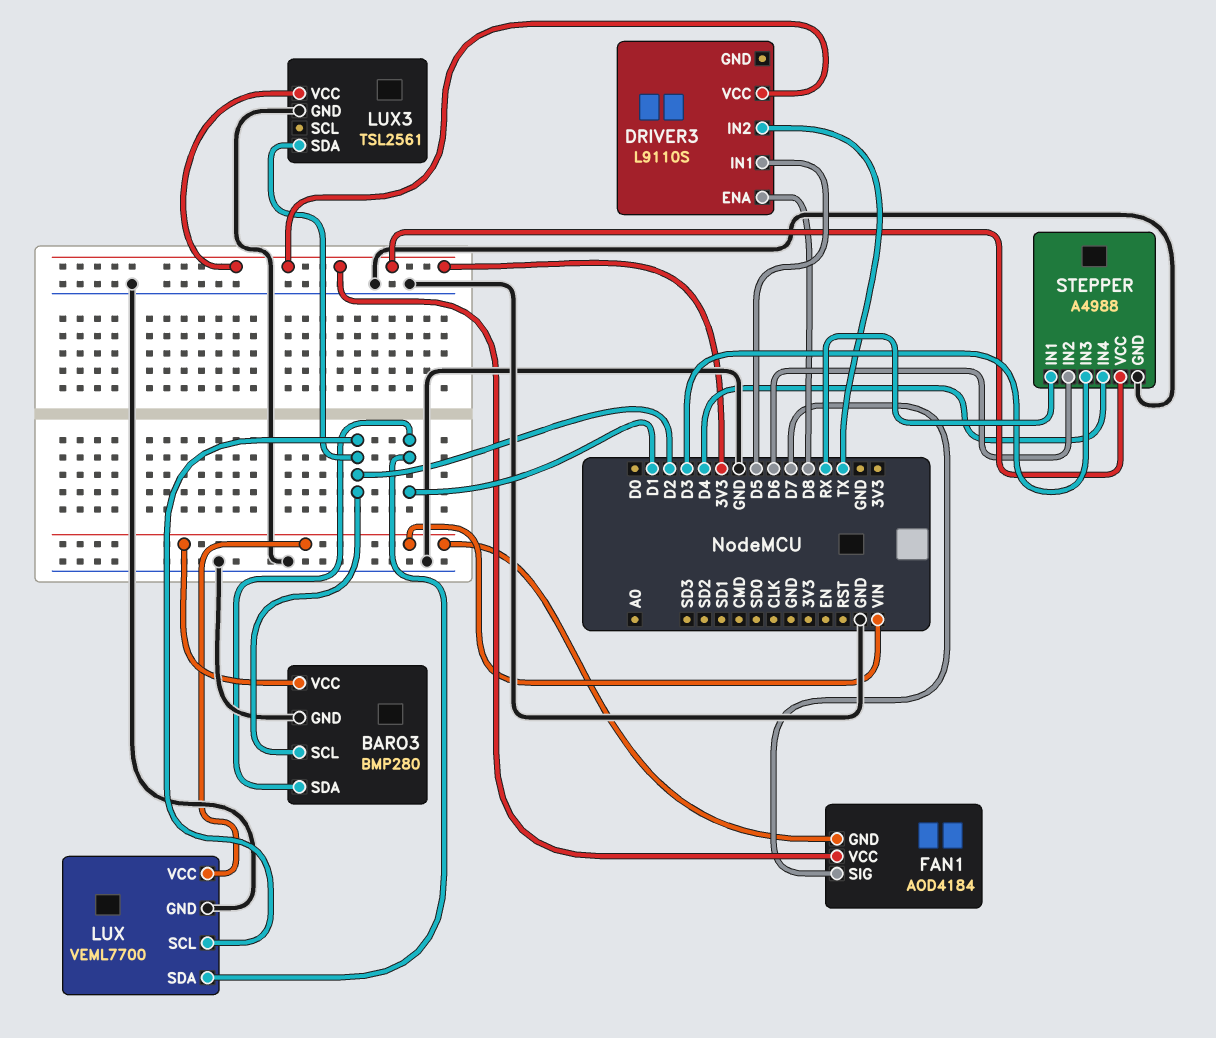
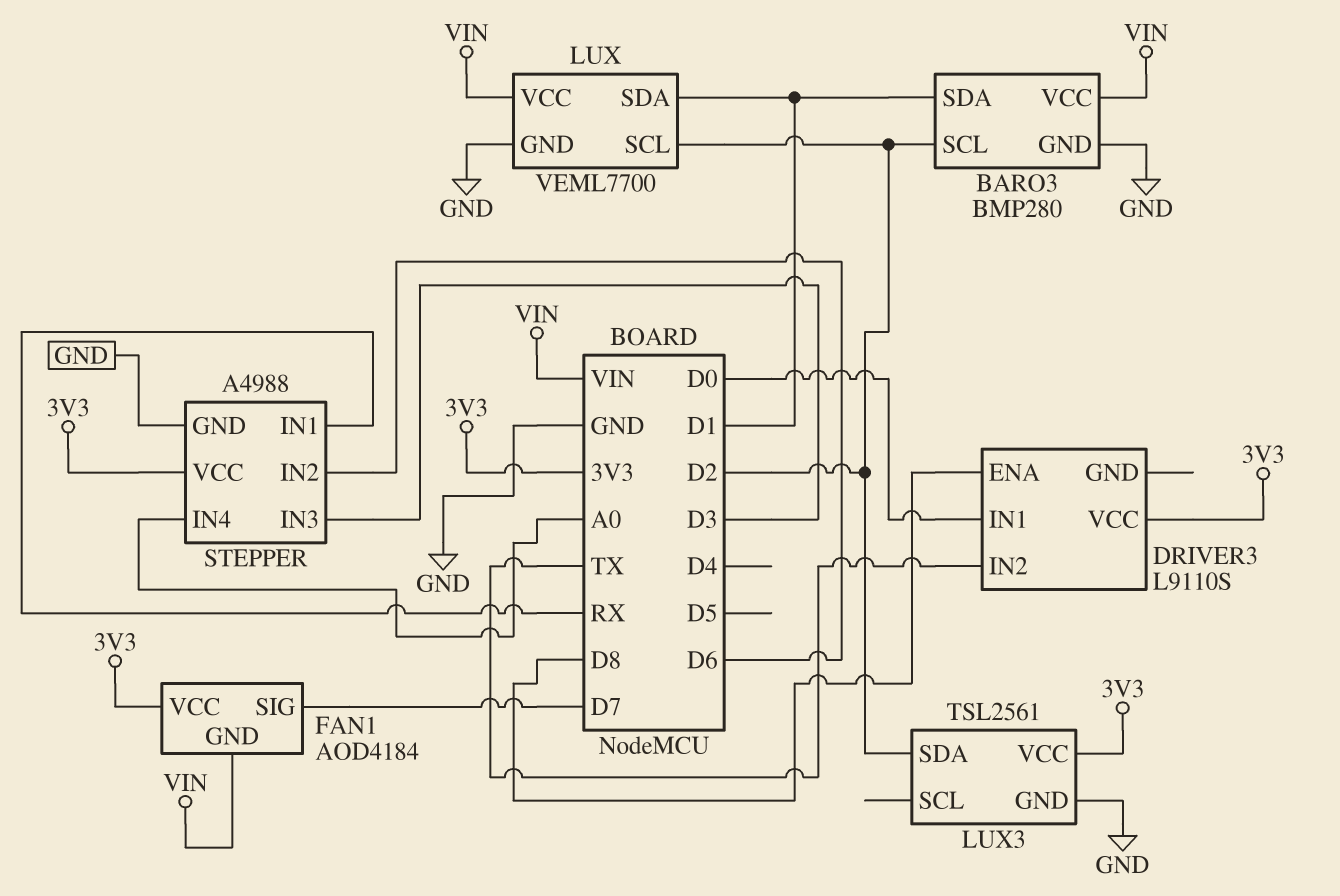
DRIVER3 pin IN1: D5 -> D0
STEPPER pin IN4: D4 -> A0

